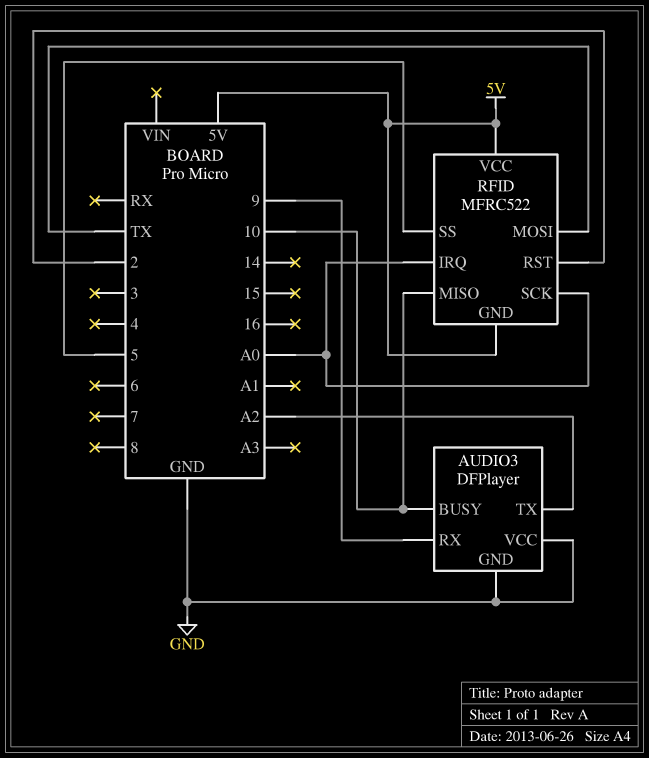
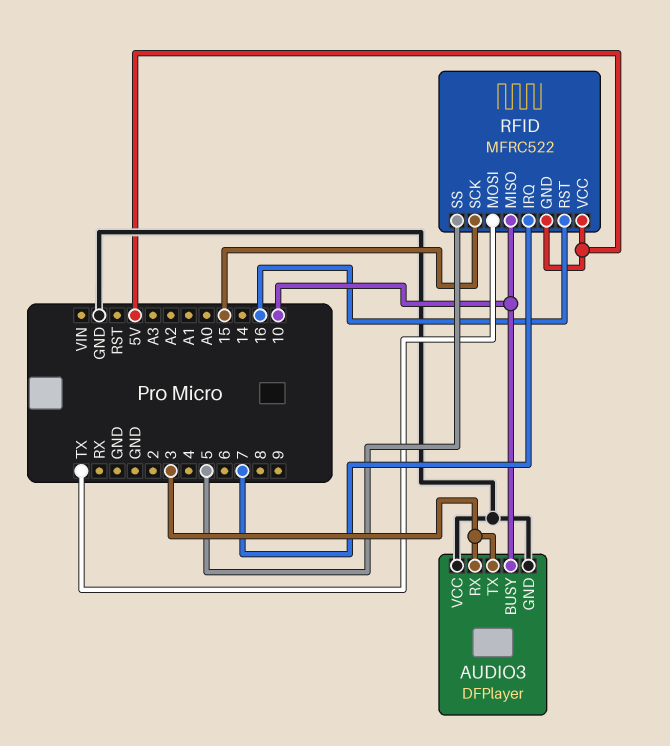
AUDIO3 pin RX: 9 -> 3
AUDIO3 pin TX: A2 -> 3
RFID pin IRQ: A0 -> 7
RFID pin RST: 2 -> 16
RFID pin SCK: A0 -> 15

